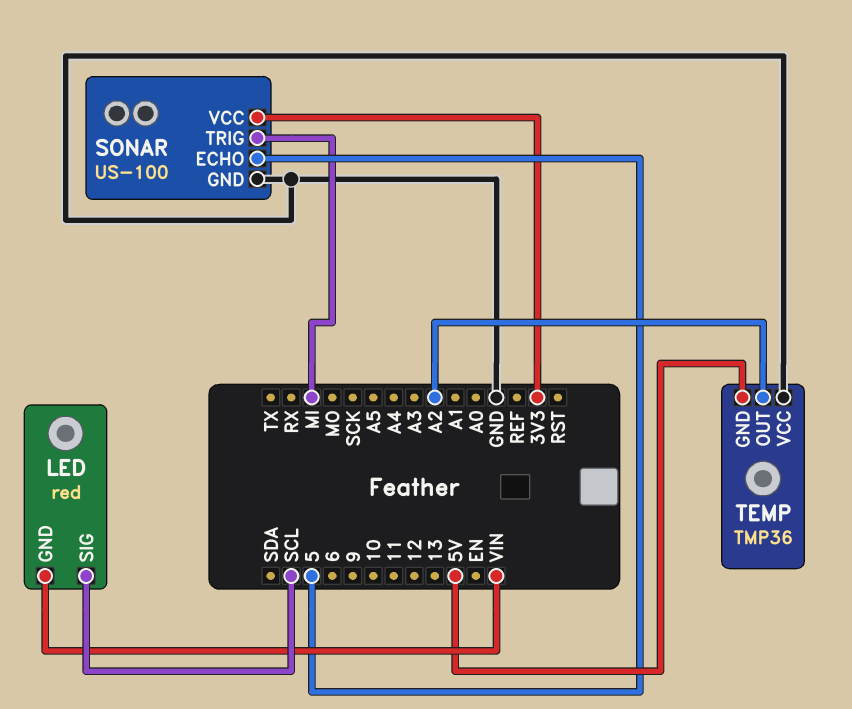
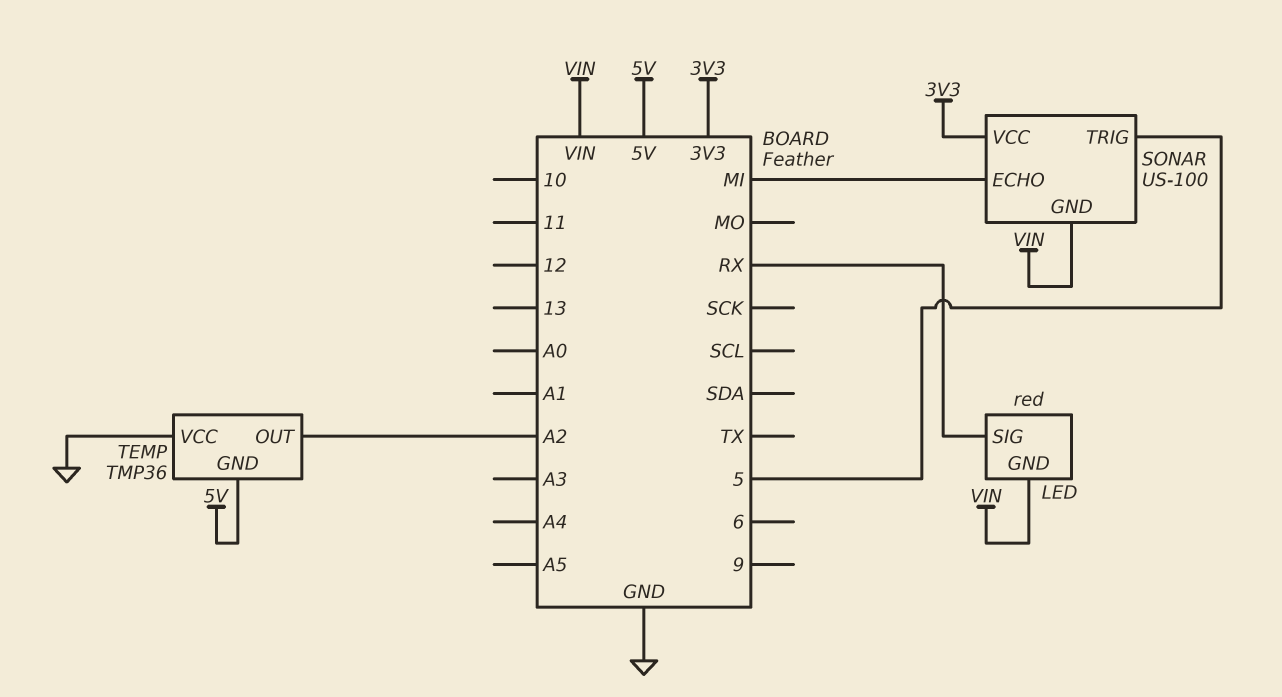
LED pin SIG: SCL -> RX
SONAR pin ECHO: 5 -> MI
SONAR pin GND: GND -> VIN
SONAR pin TRIG: MI -> 5

